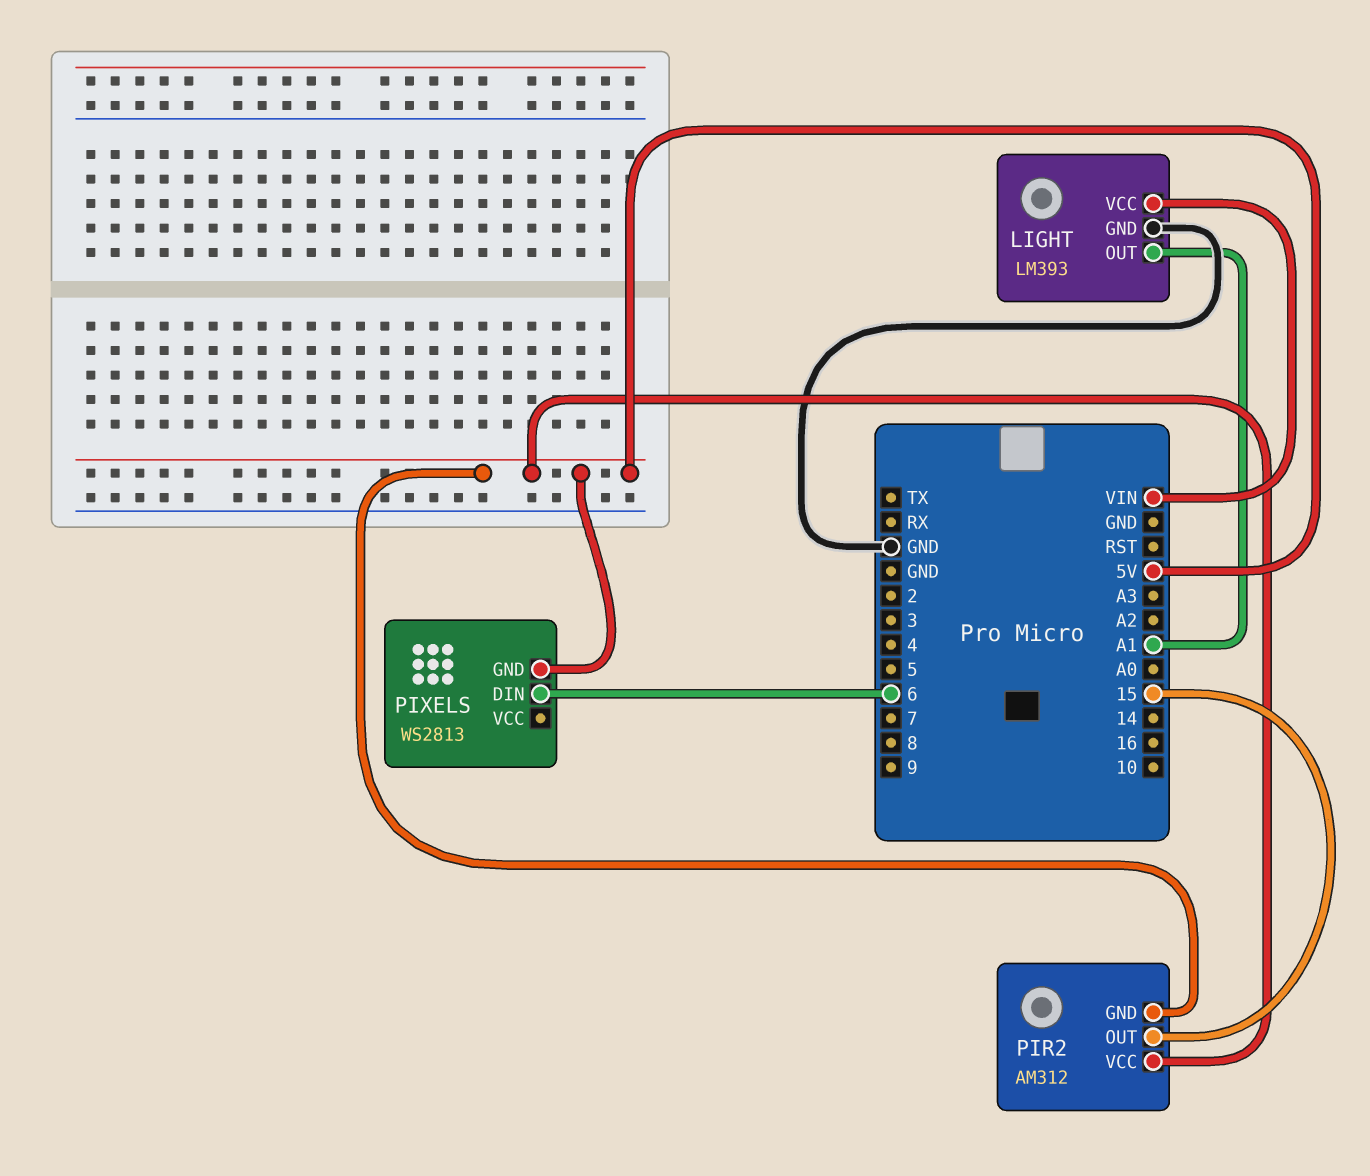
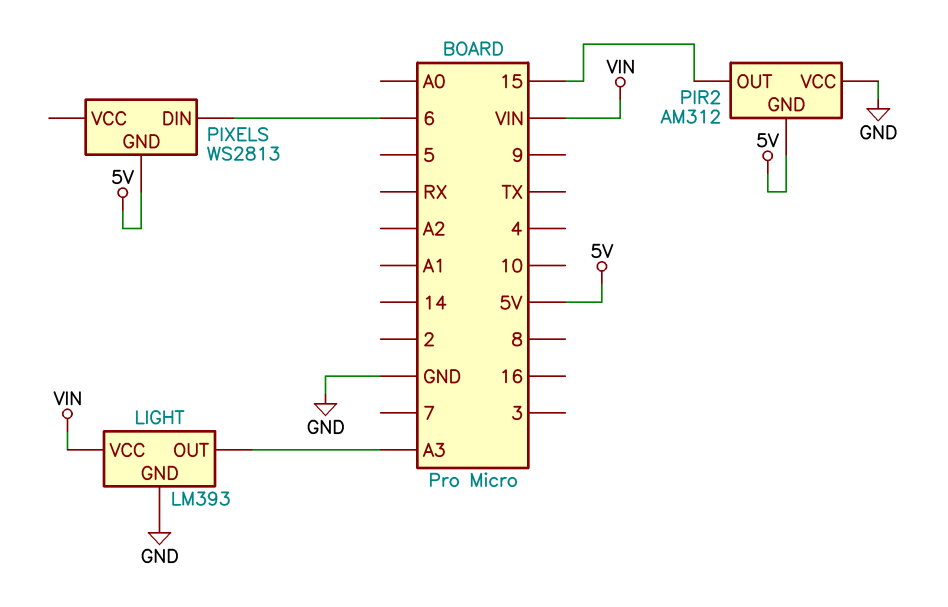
LIGHT pin OUT: A1 -> A3
PIR2 pin VCC: 5V -> GND

